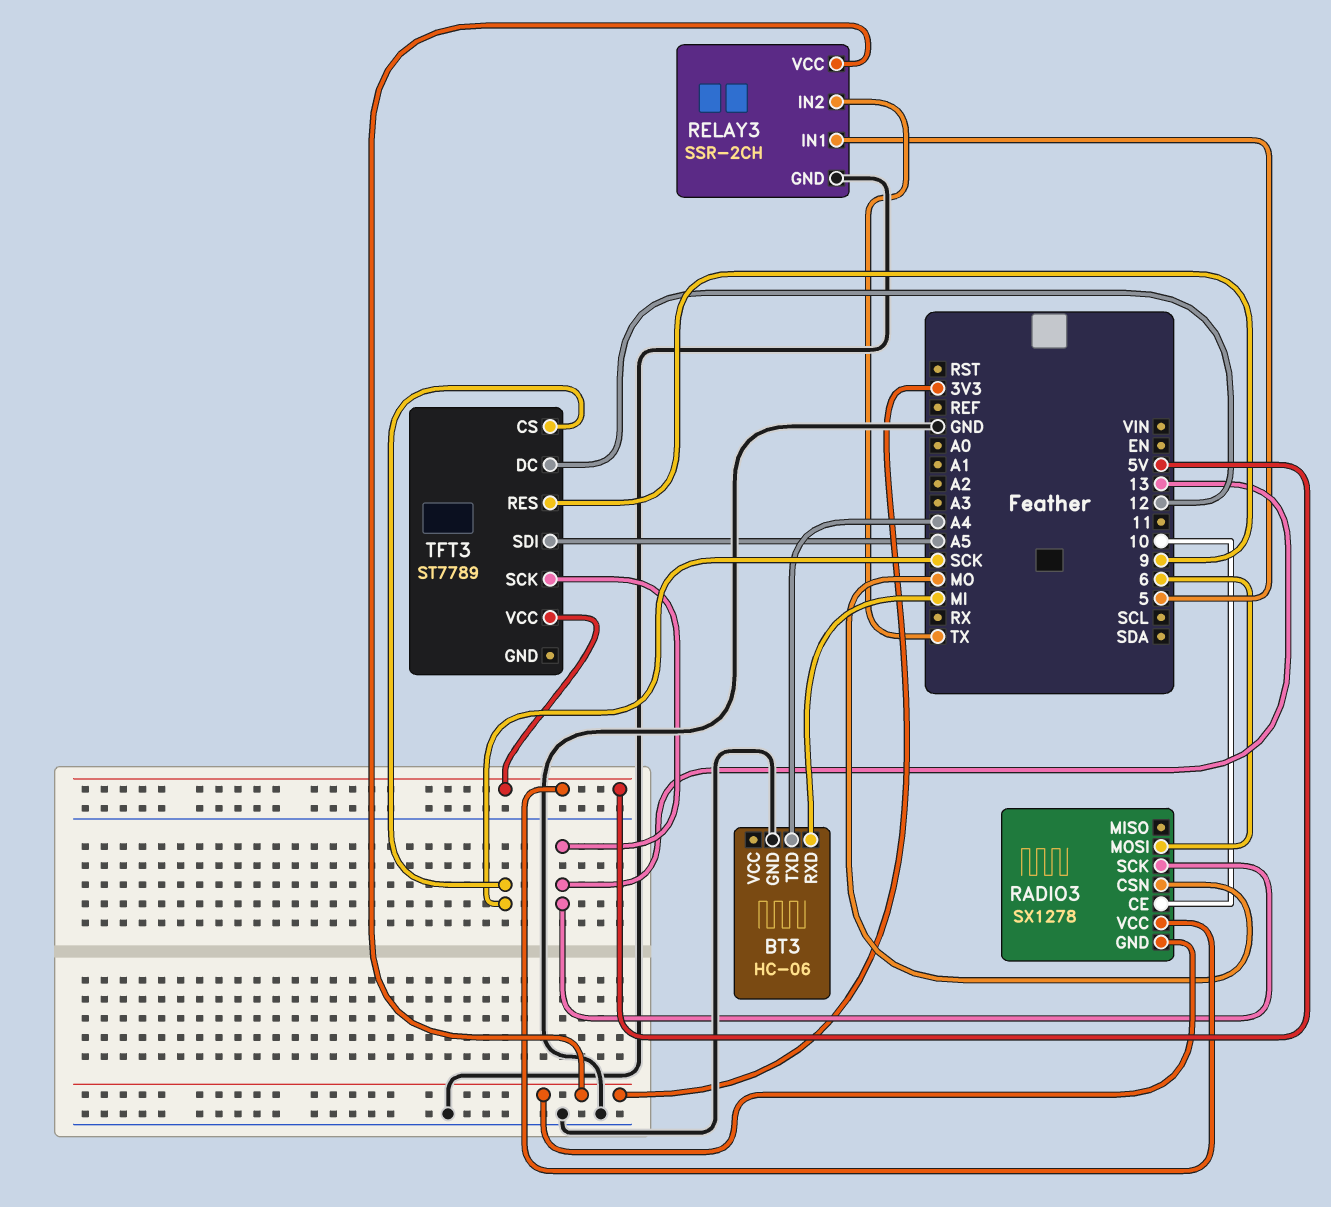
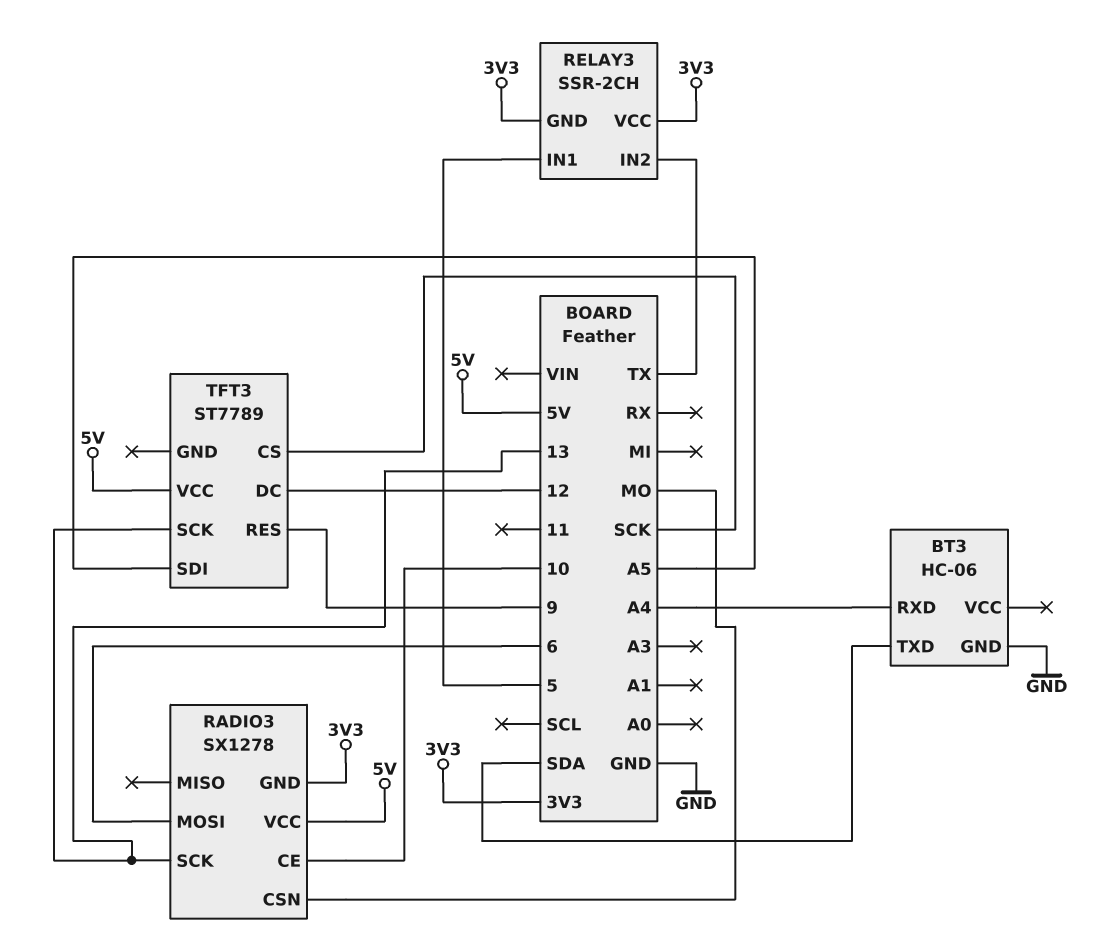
BT3 pin RXD: MI -> A4
BT3 pin TXD: A4 -> SDA
RELAY3 pin GND: GND -> 3V3

